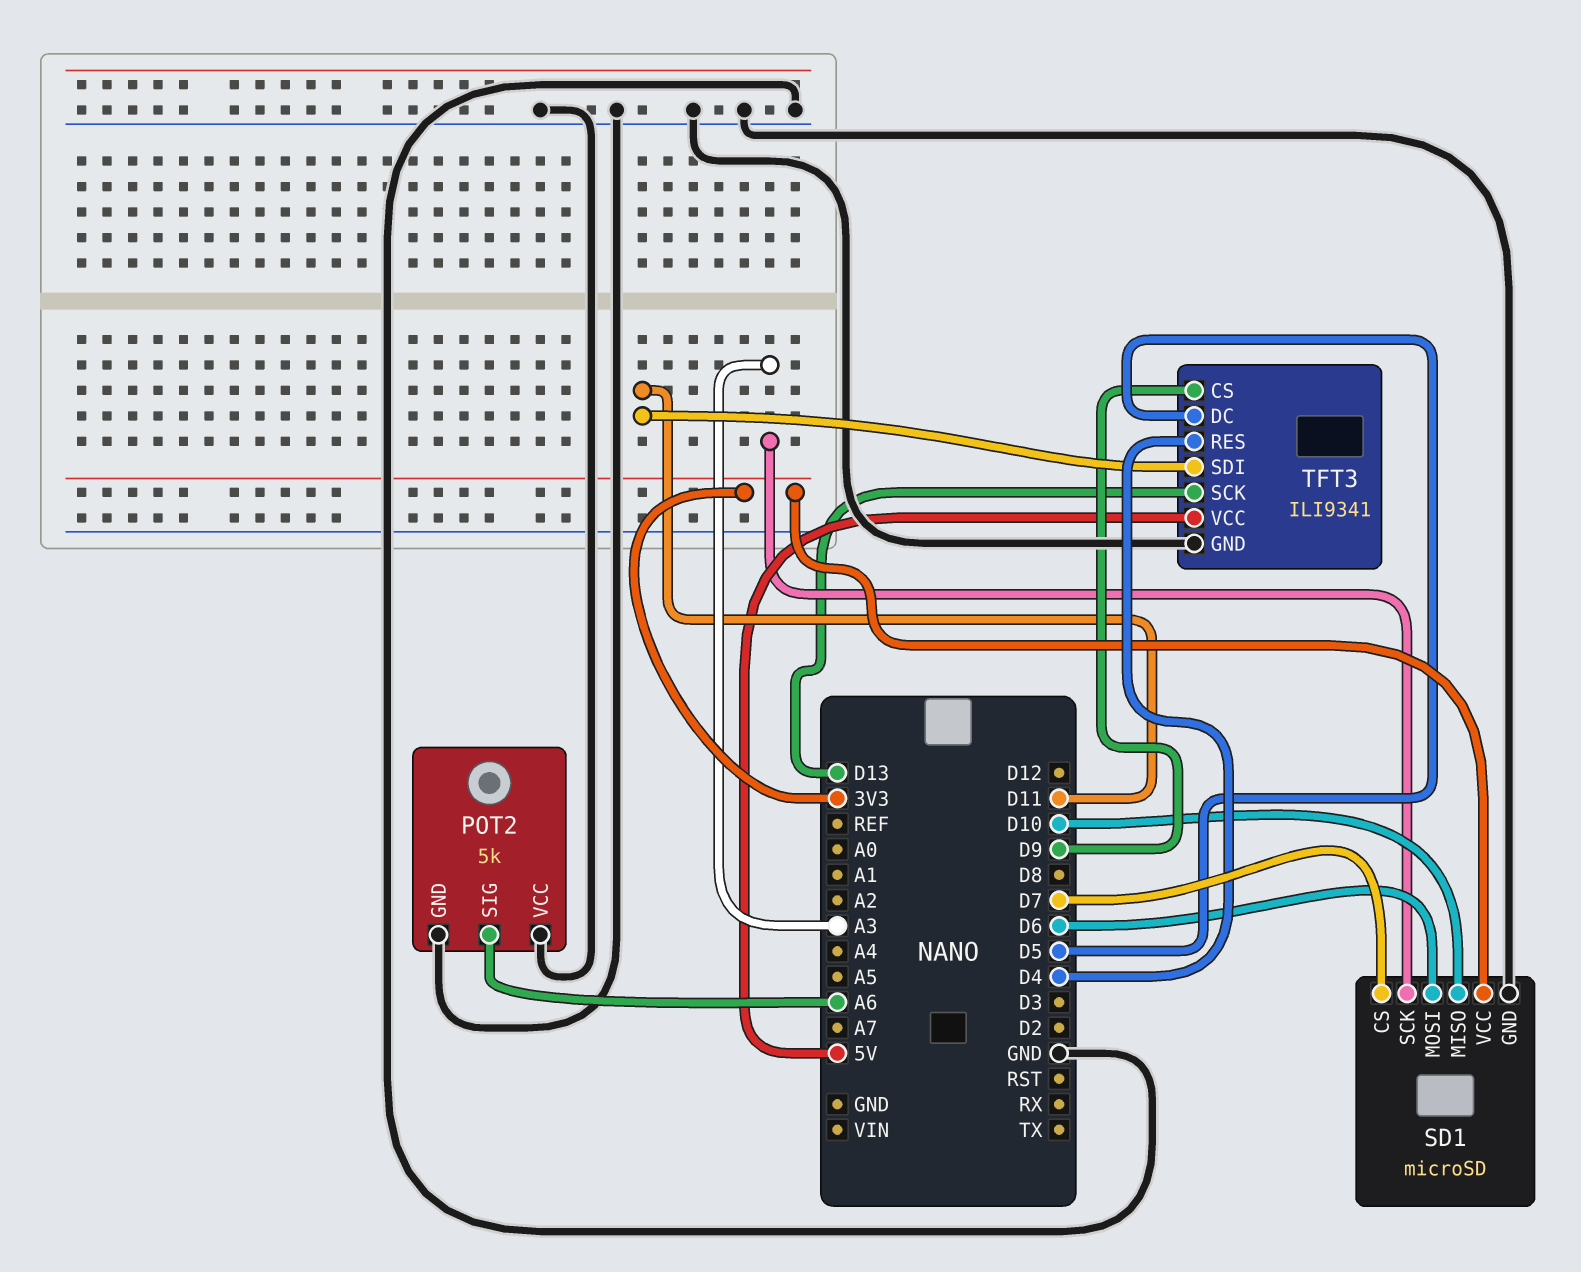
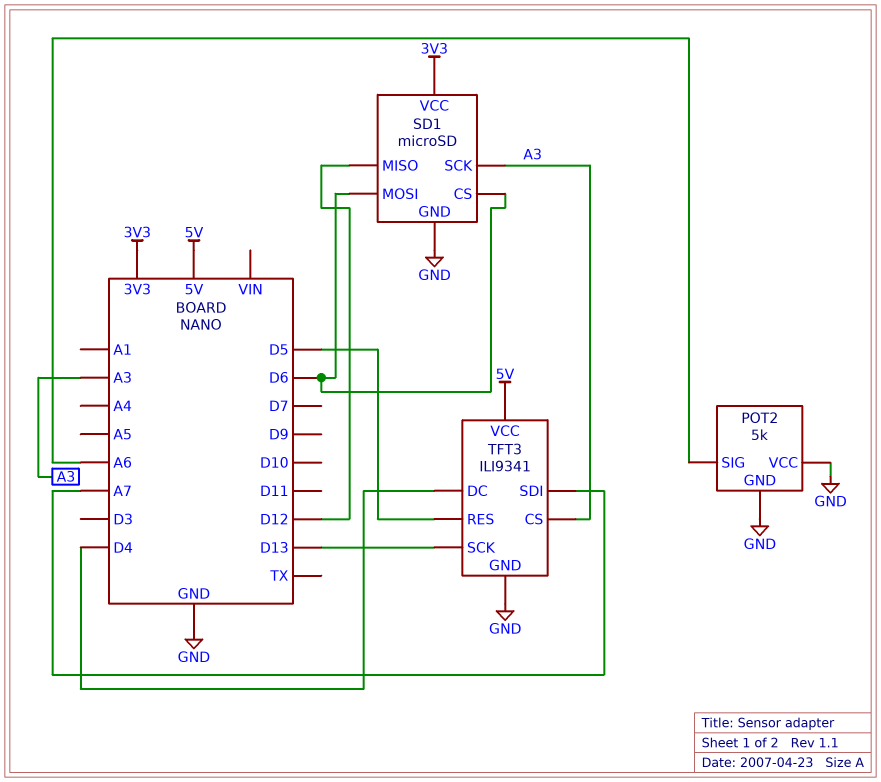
SD1 pin CS: D7 -> D6
SD1 pin MISO: D10 -> D12
TFT3 pin CS: D9 -> A3
TFT3 pin DC: D5 -> D4
TFT3 pin RES: D4 -> D5
TFT3 pin SDI: D11 -> A7

